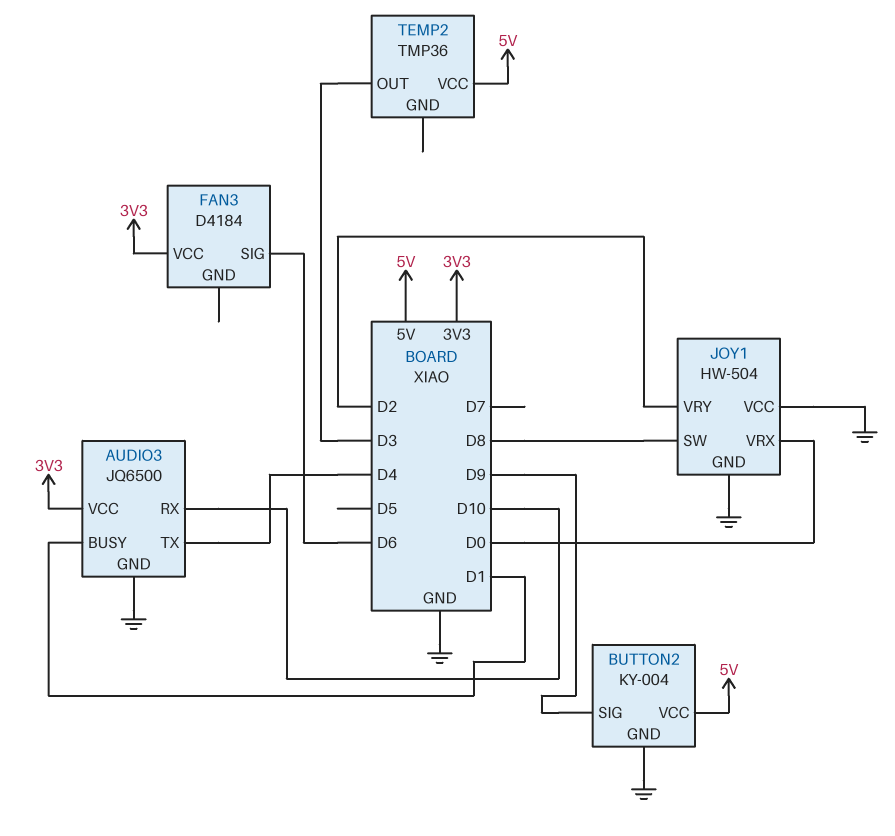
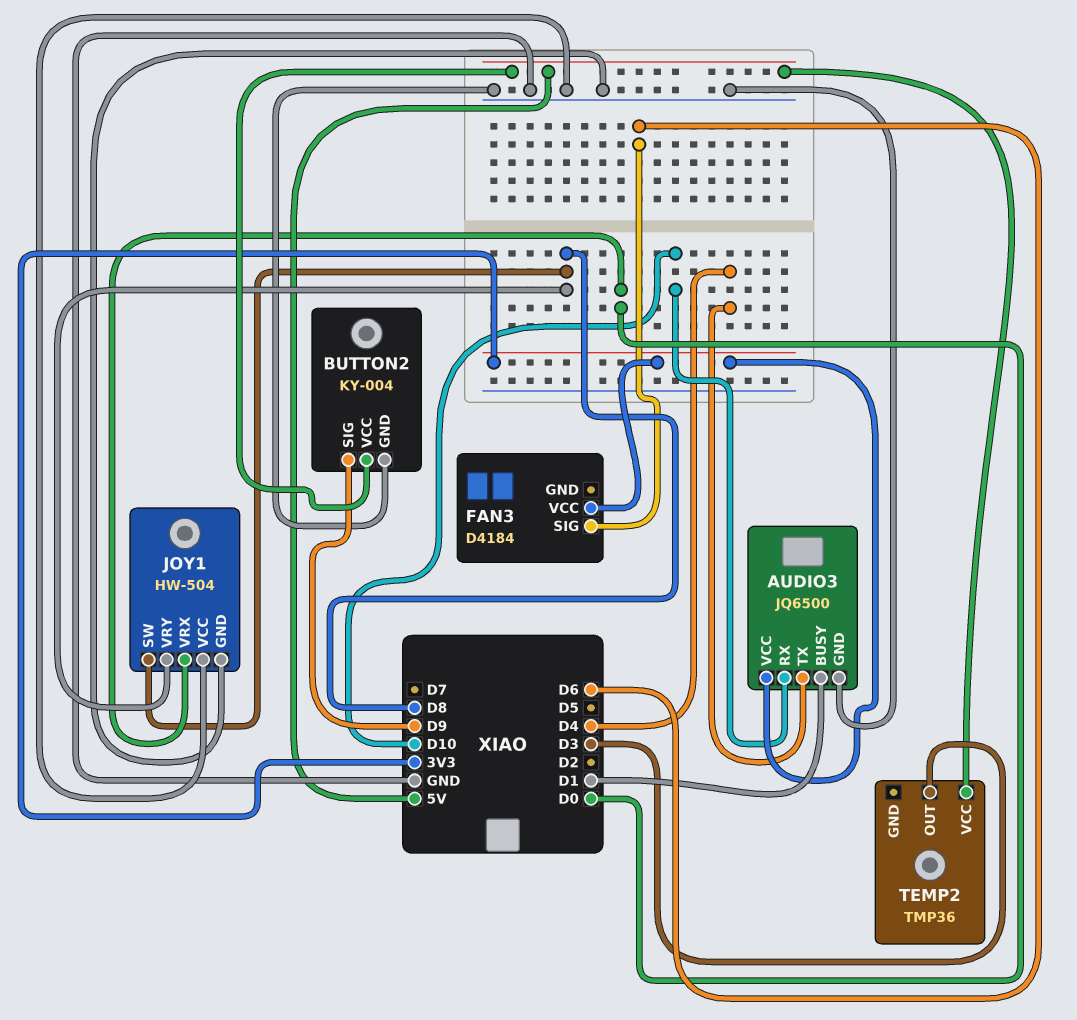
JOY1 pin VRY: D2 -> D8

